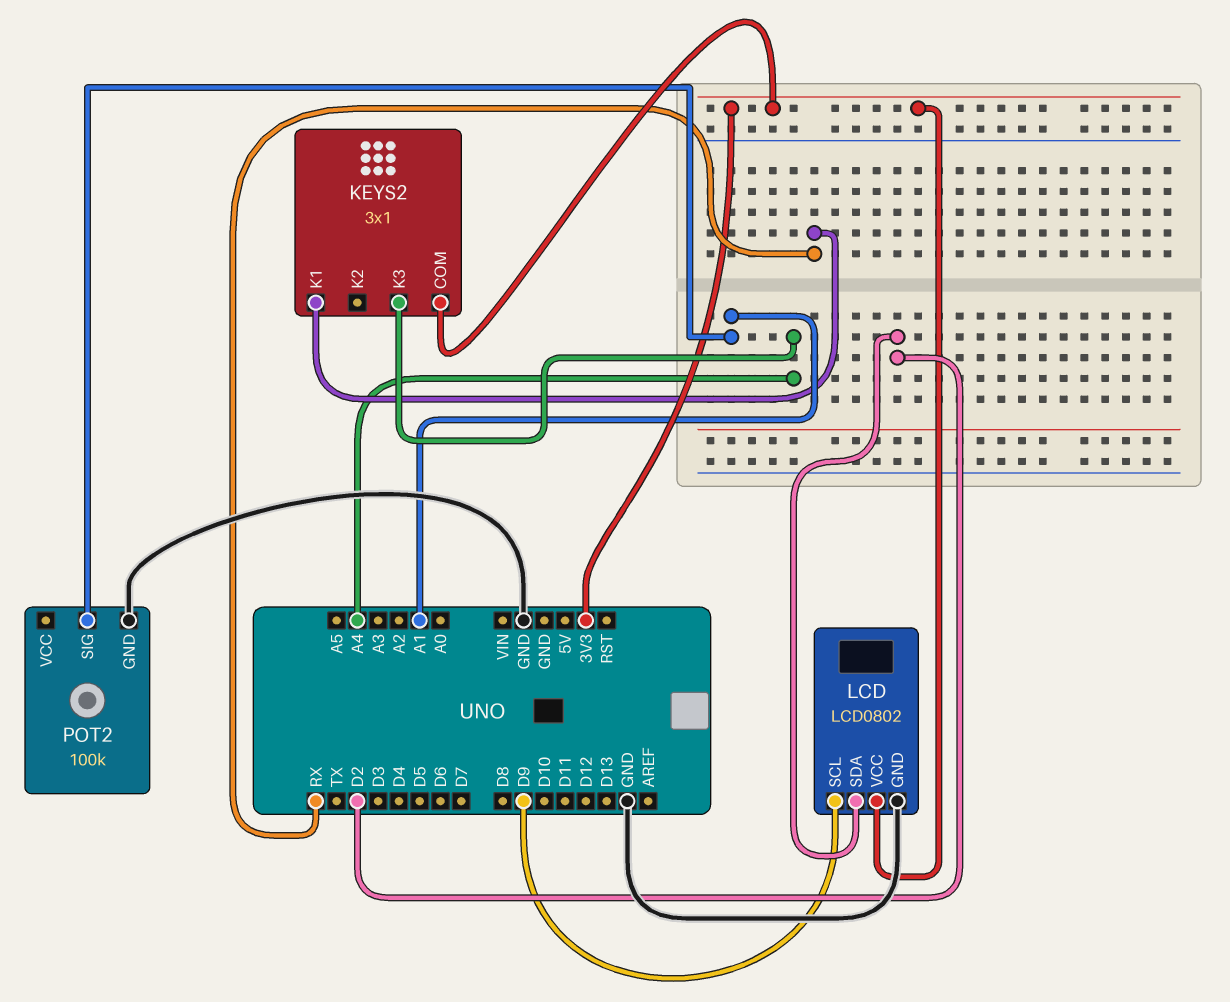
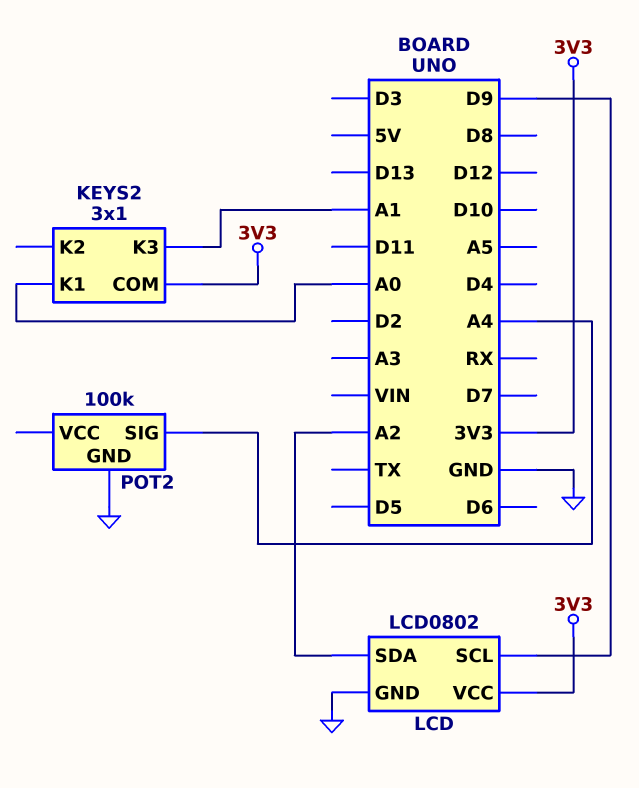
KEYS2 pin K1: RX -> A0
KEYS2 pin K3: A4 -> A1
LCD pin SDA: D2 -> A2
POT2 pin SIG: A1 -> A4

